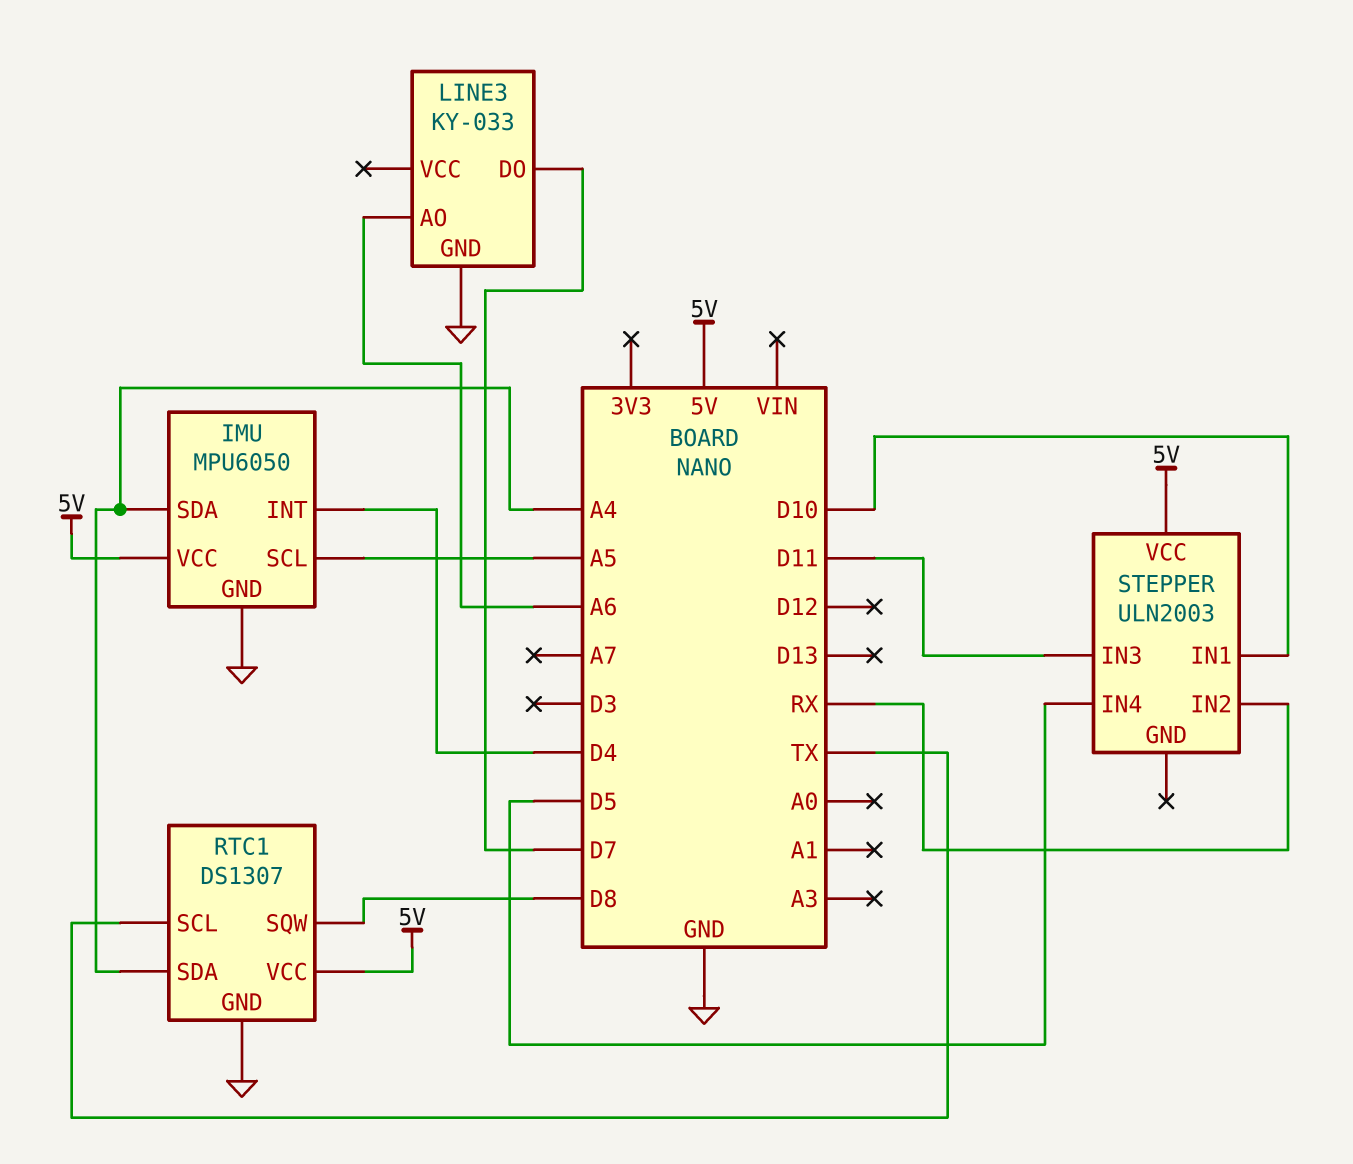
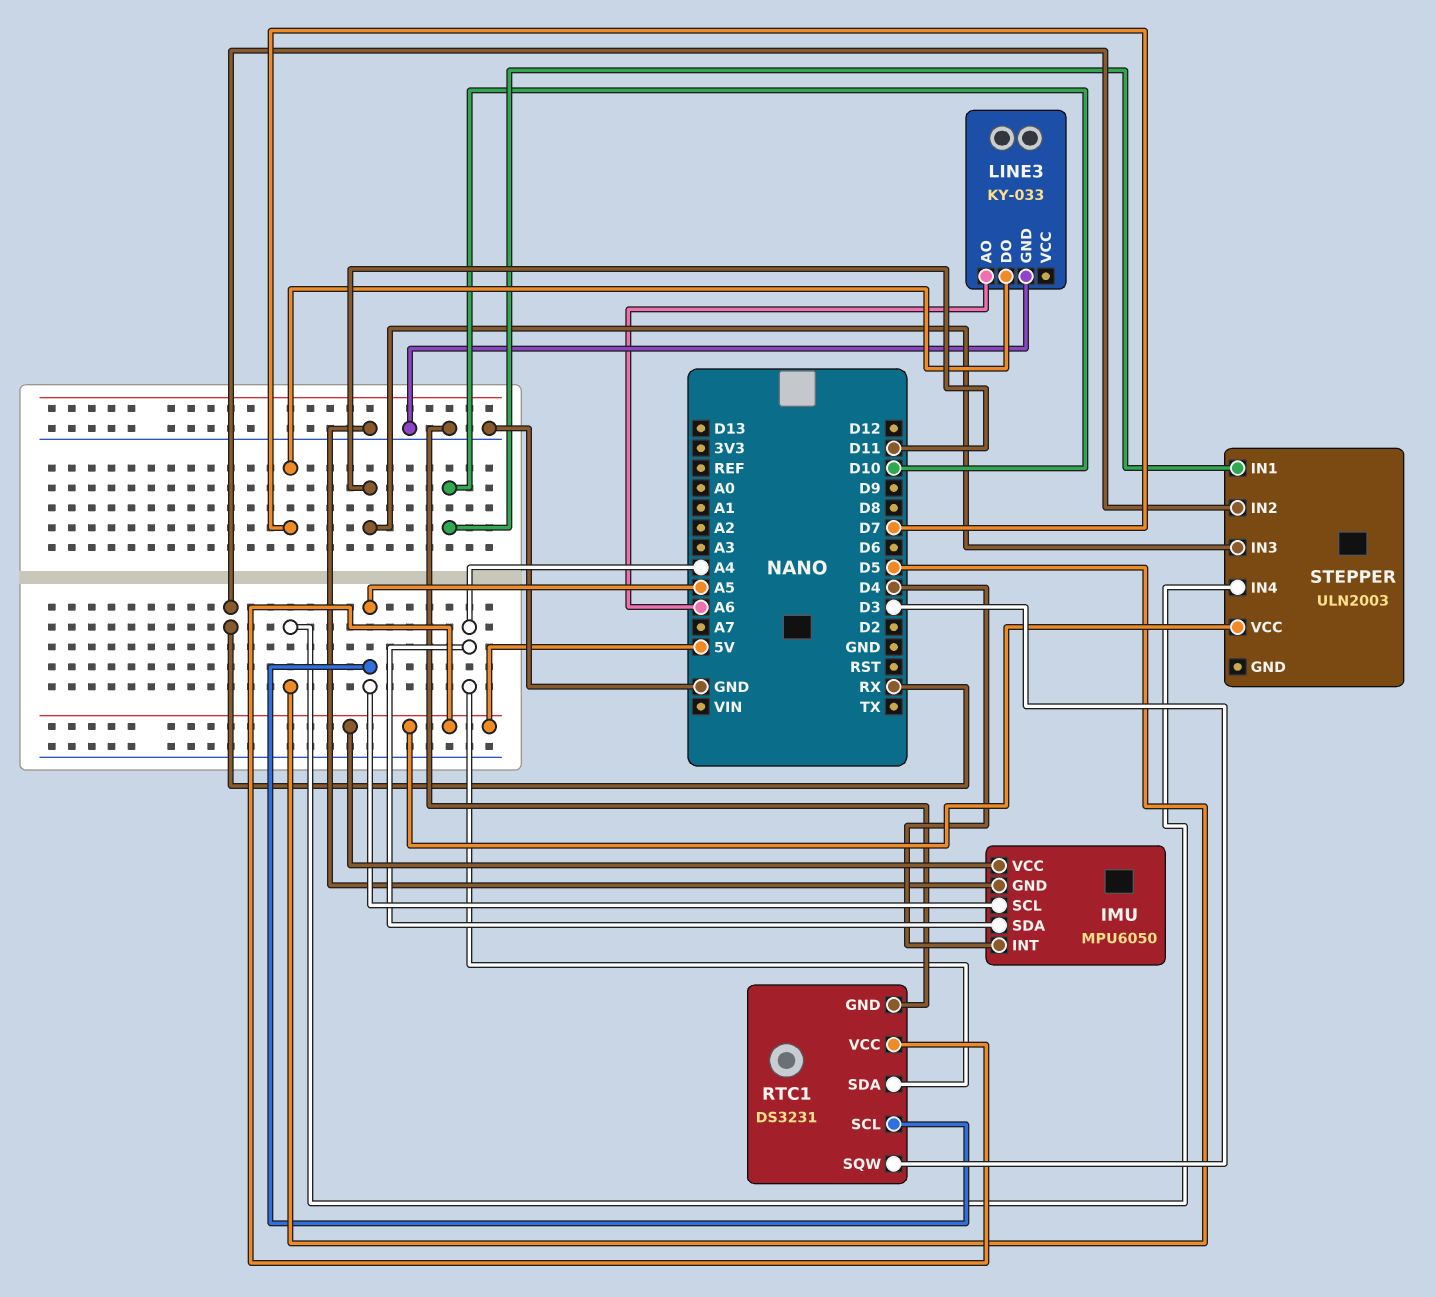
RTC1: DS1307 -> DS3231
RTC1 pin SCL: TX -> A5
RTC1 pin SQW: D8 -> D3

